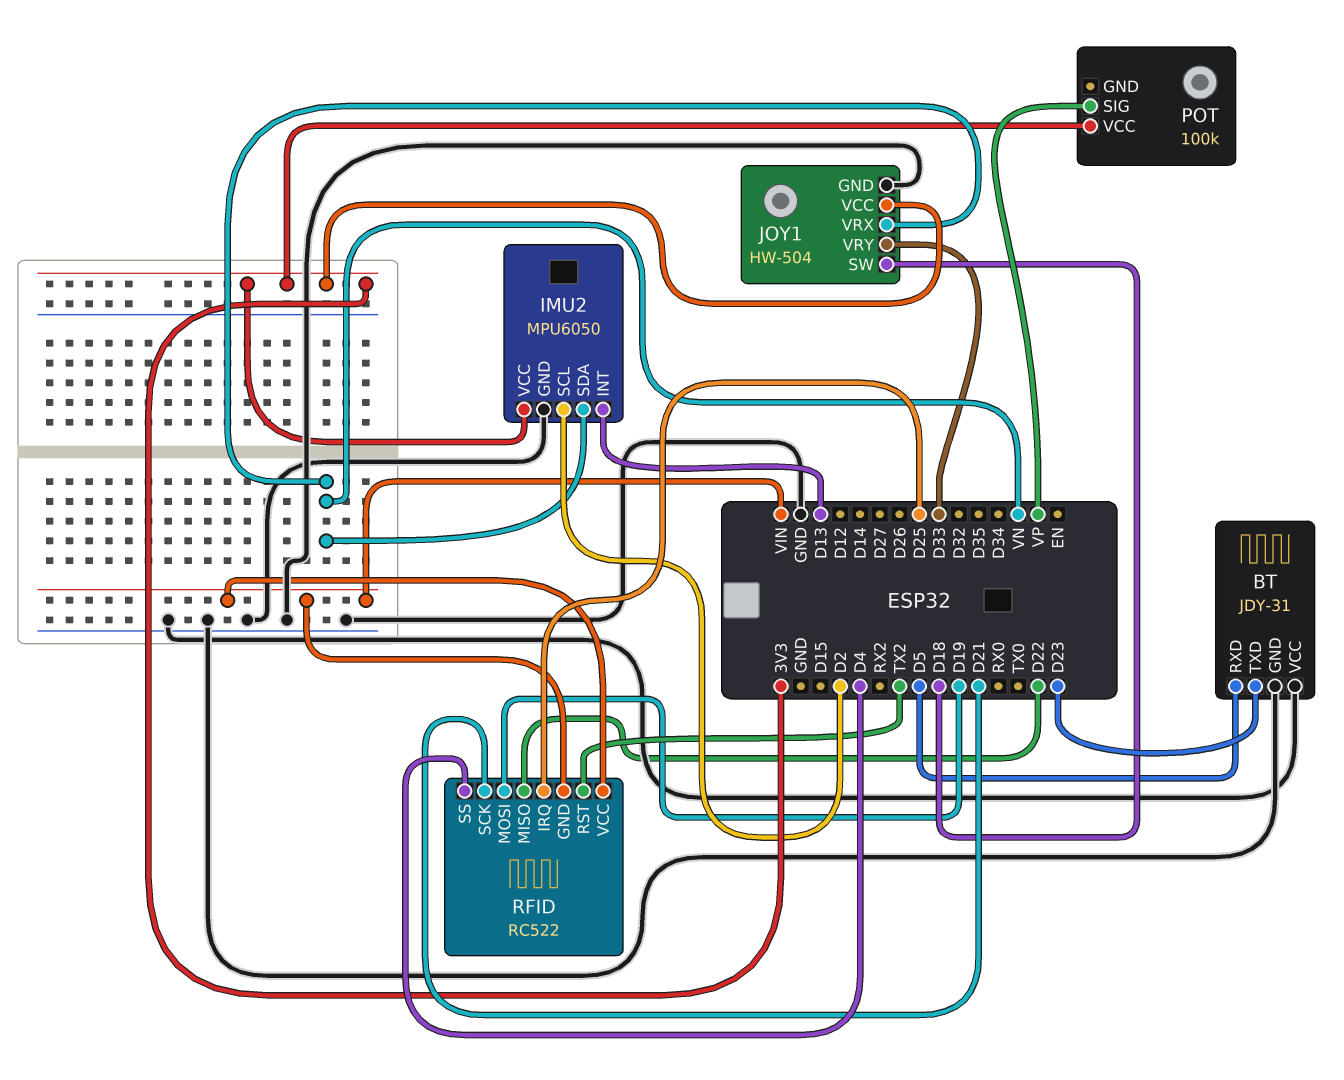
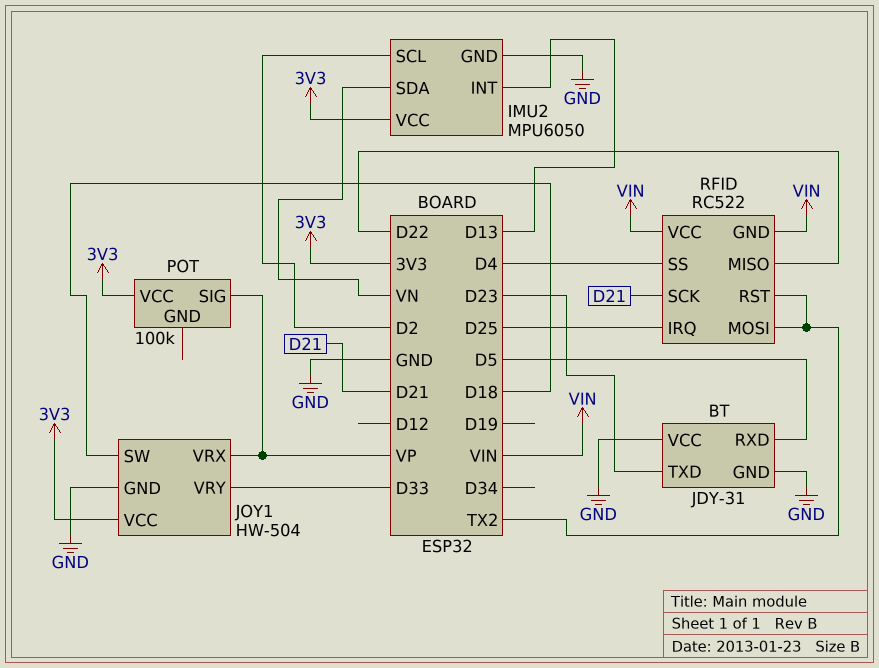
JOY1 pin VRX: VN -> VP
RFID pin MOSI: D19 -> TX2

